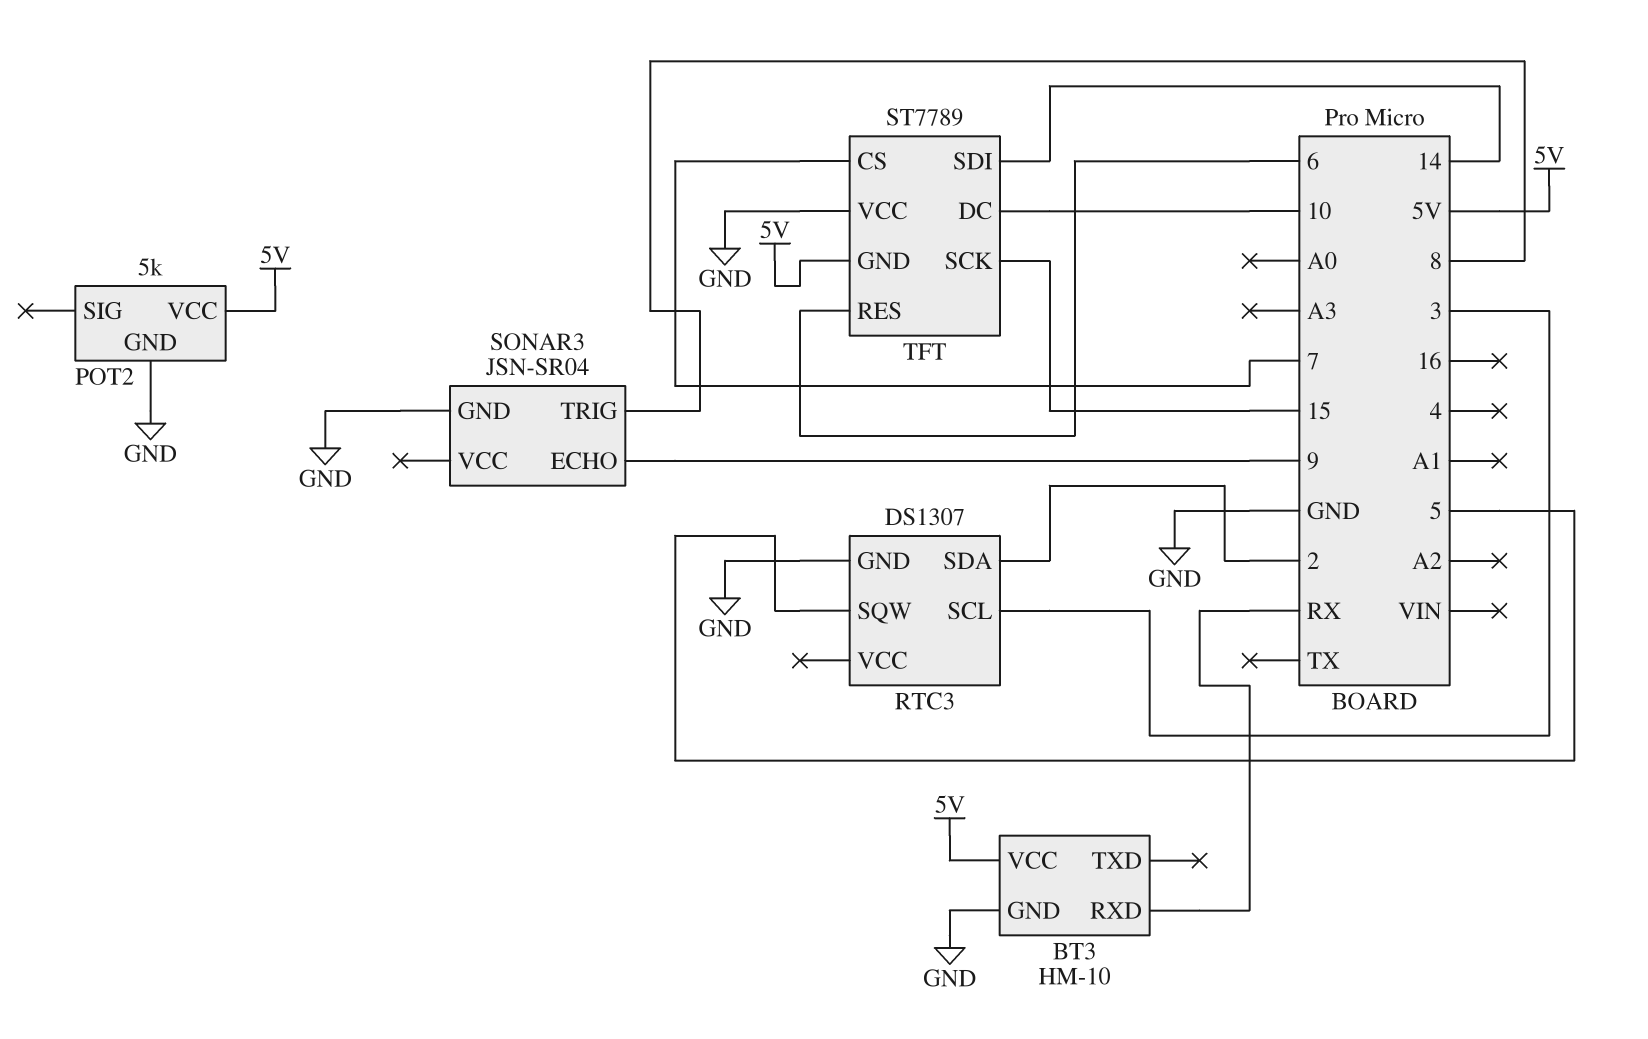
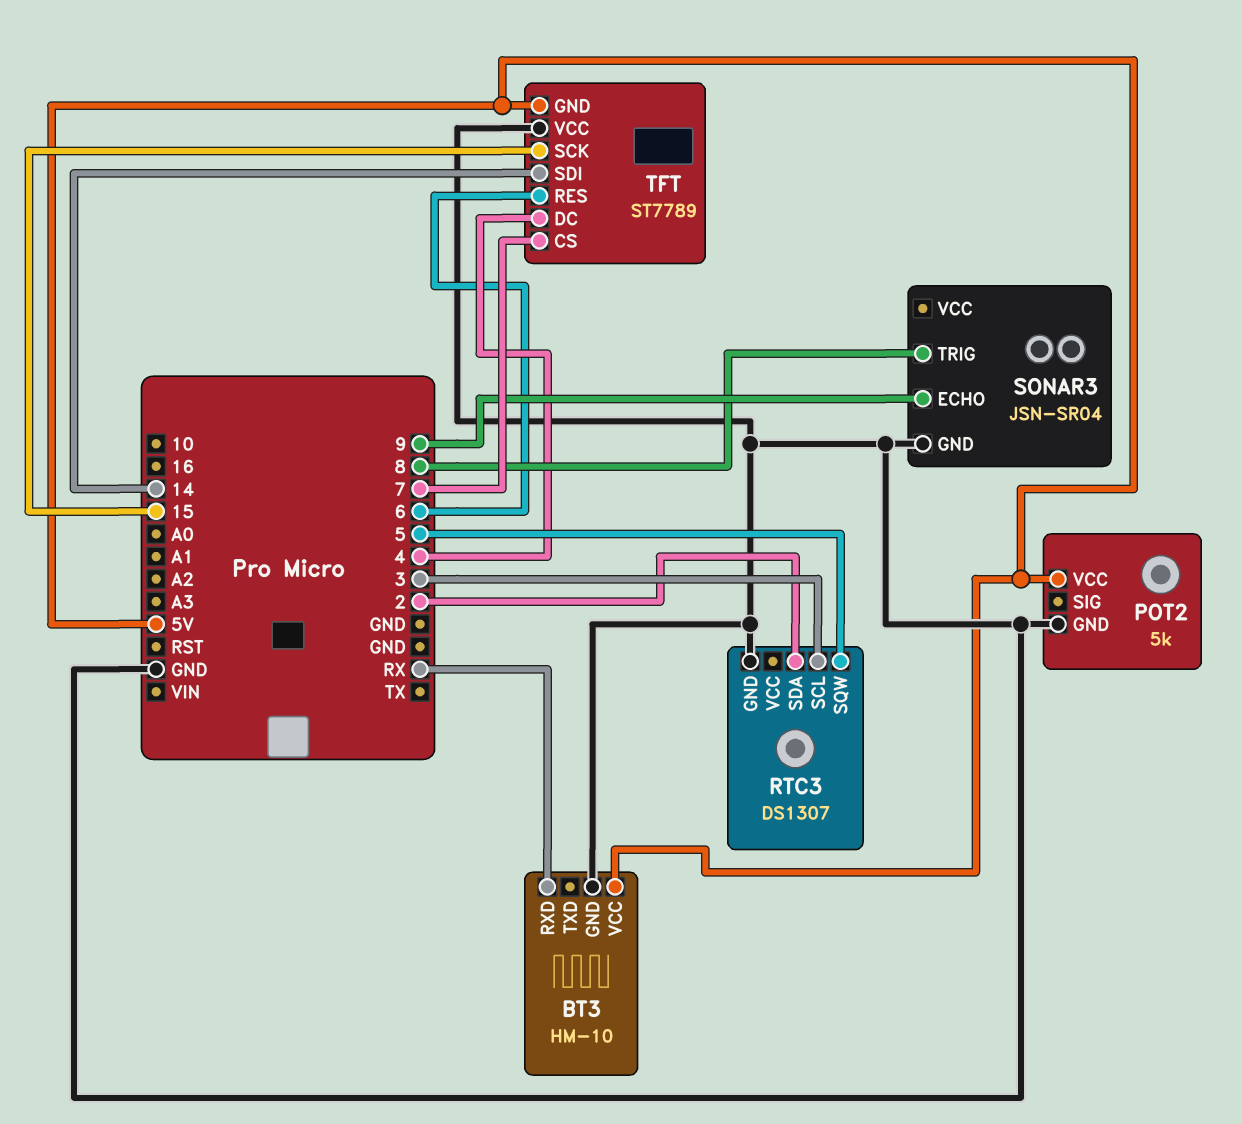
TFT pin DC: 10 -> 4

